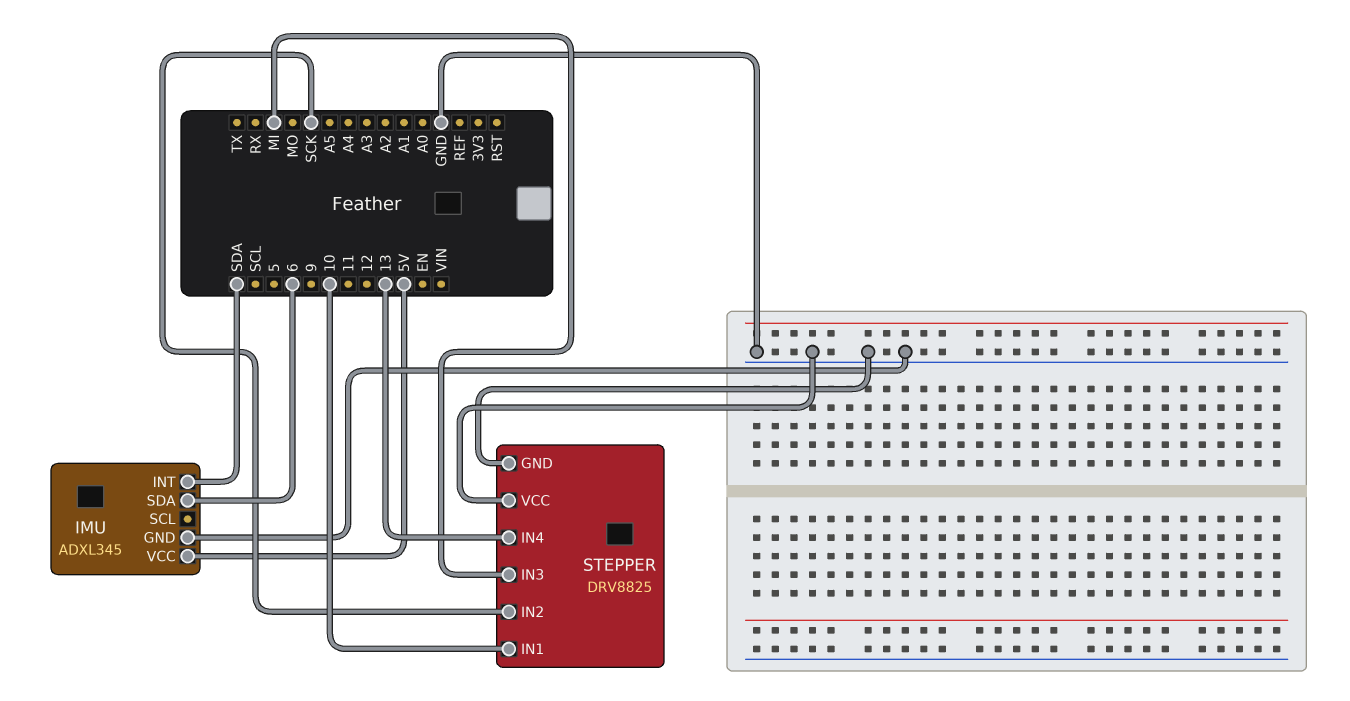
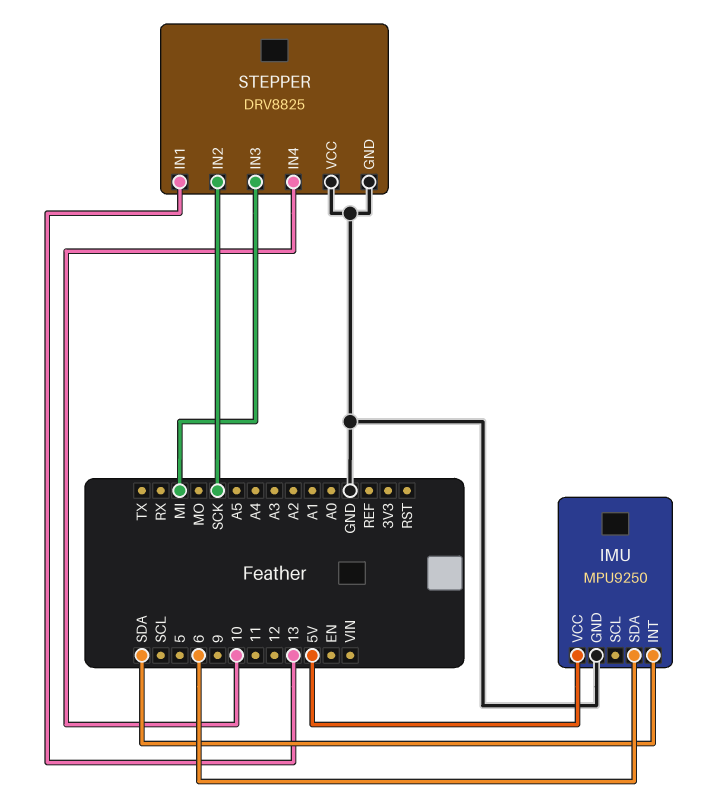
IMU: ADXL345 -> MPU9250
STEPPER pin IN1: 10 -> 13
STEPPER pin IN4: 13 -> 10

